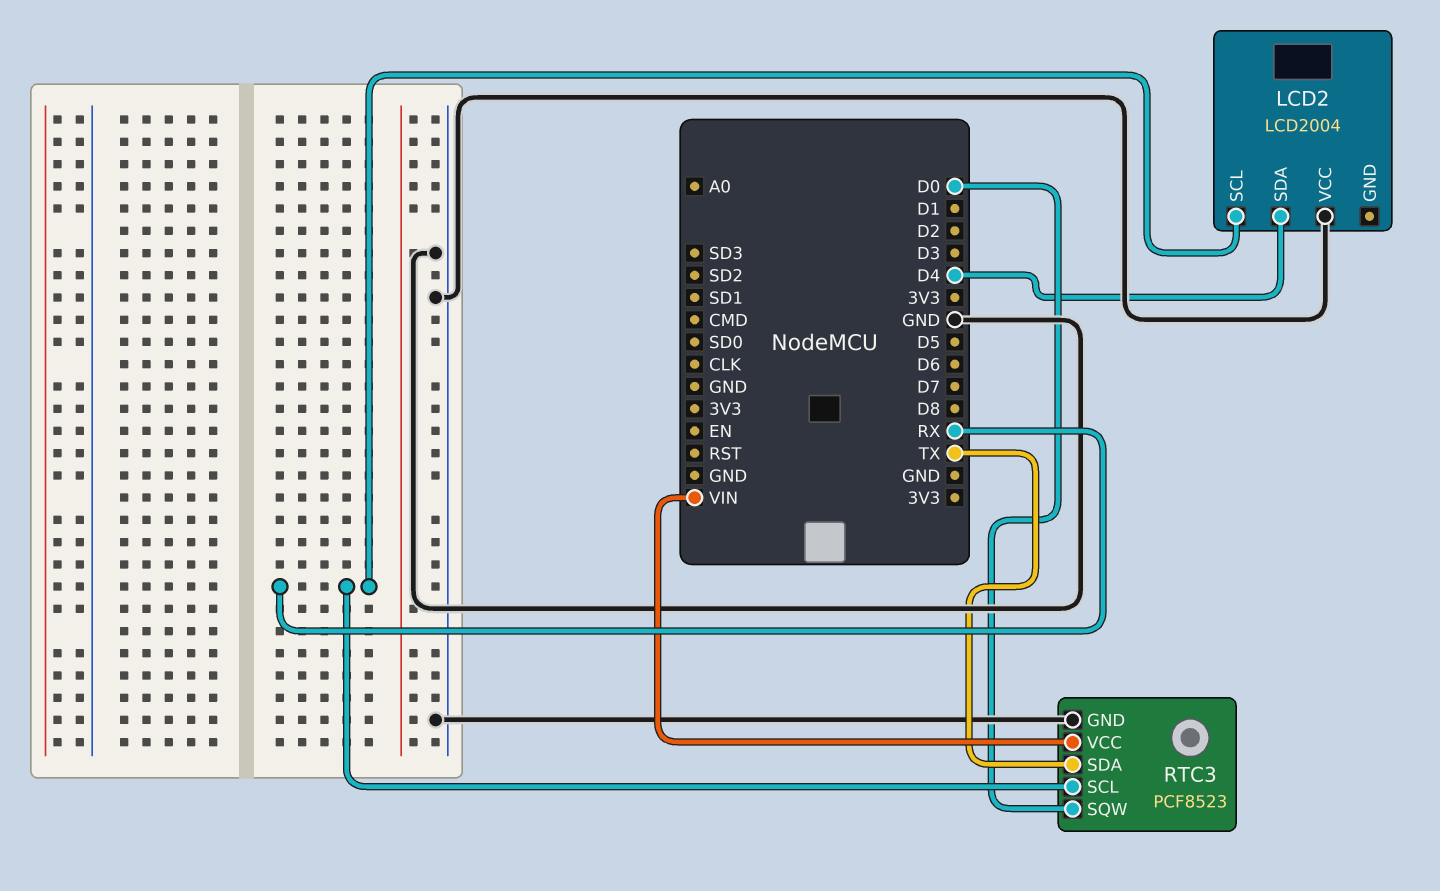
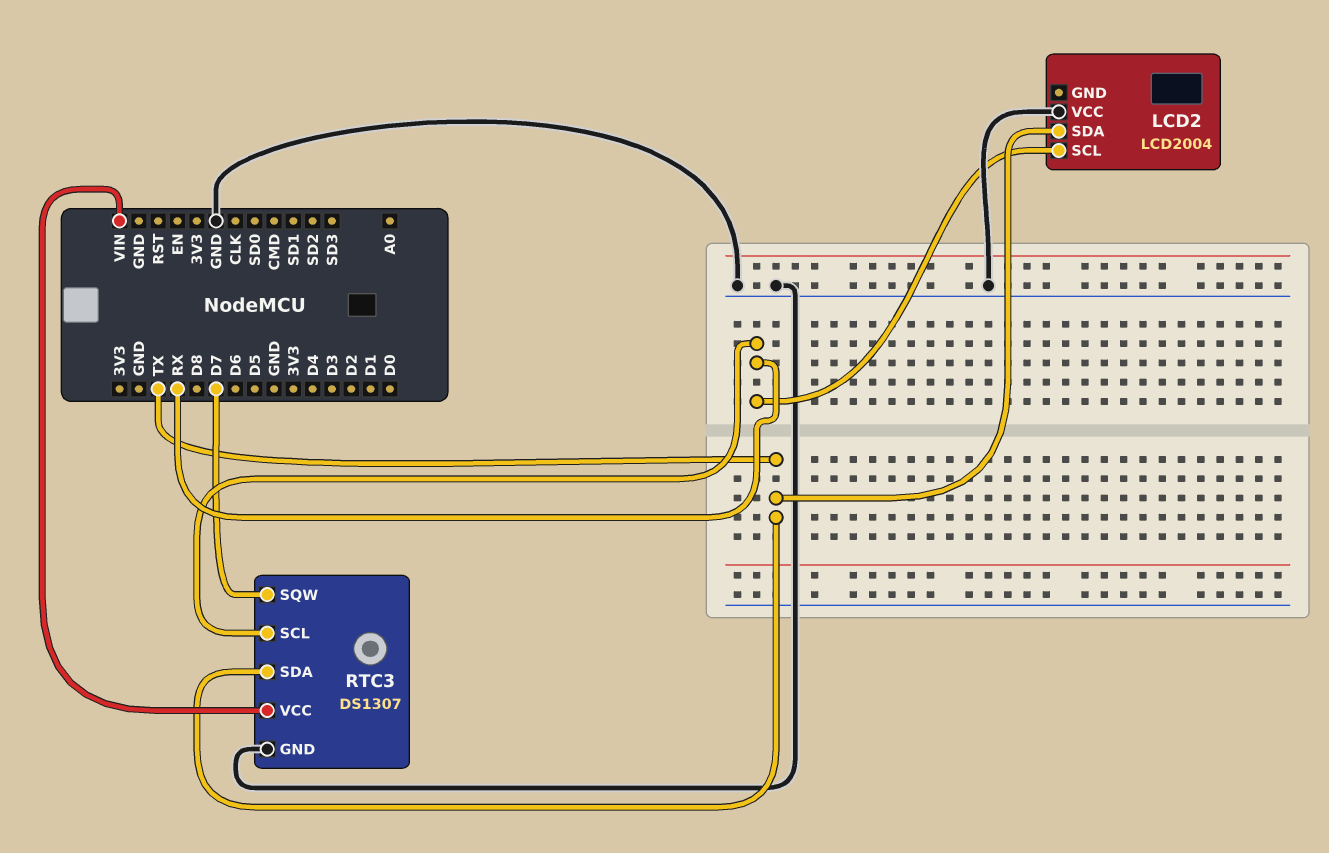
LCD2 pin SDA: D4 -> TX
RTC3: PCF8523 -> DS1307
RTC3 pin SQW: D0 -> D7

